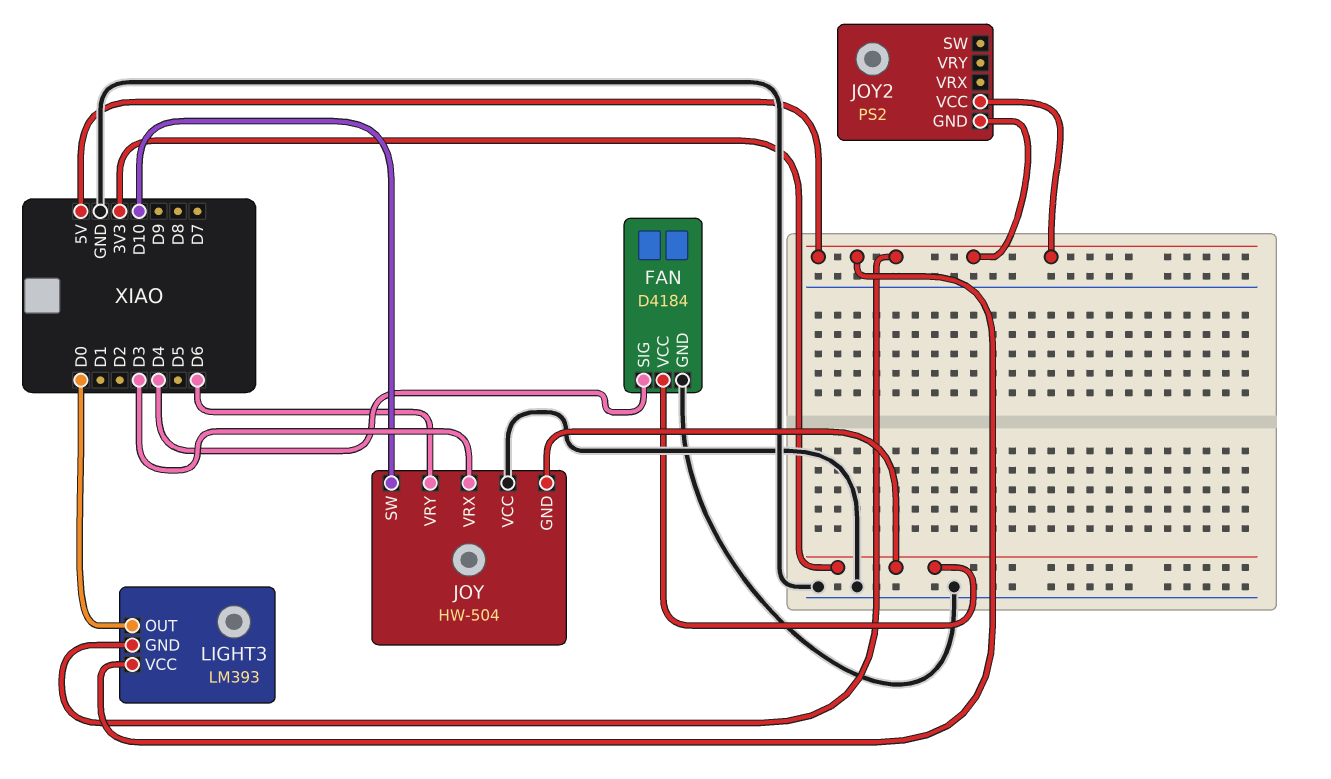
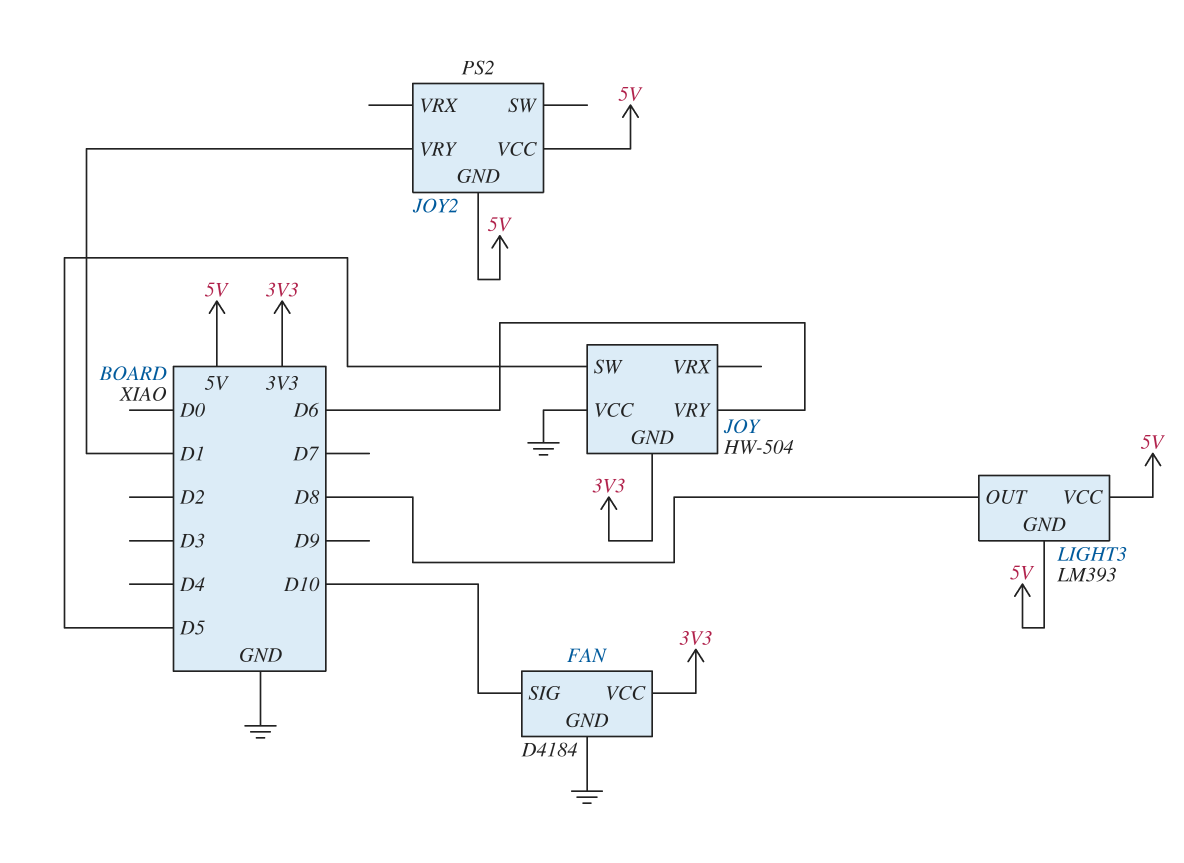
FAN pin SIG: D4 -> D10
JOY pin SW: D10 -> D5
JOY pin VRX: D3 -> none
JOY2 pin VRY: none -> D1
LIGHT3 pin OUT: D0 -> D8

